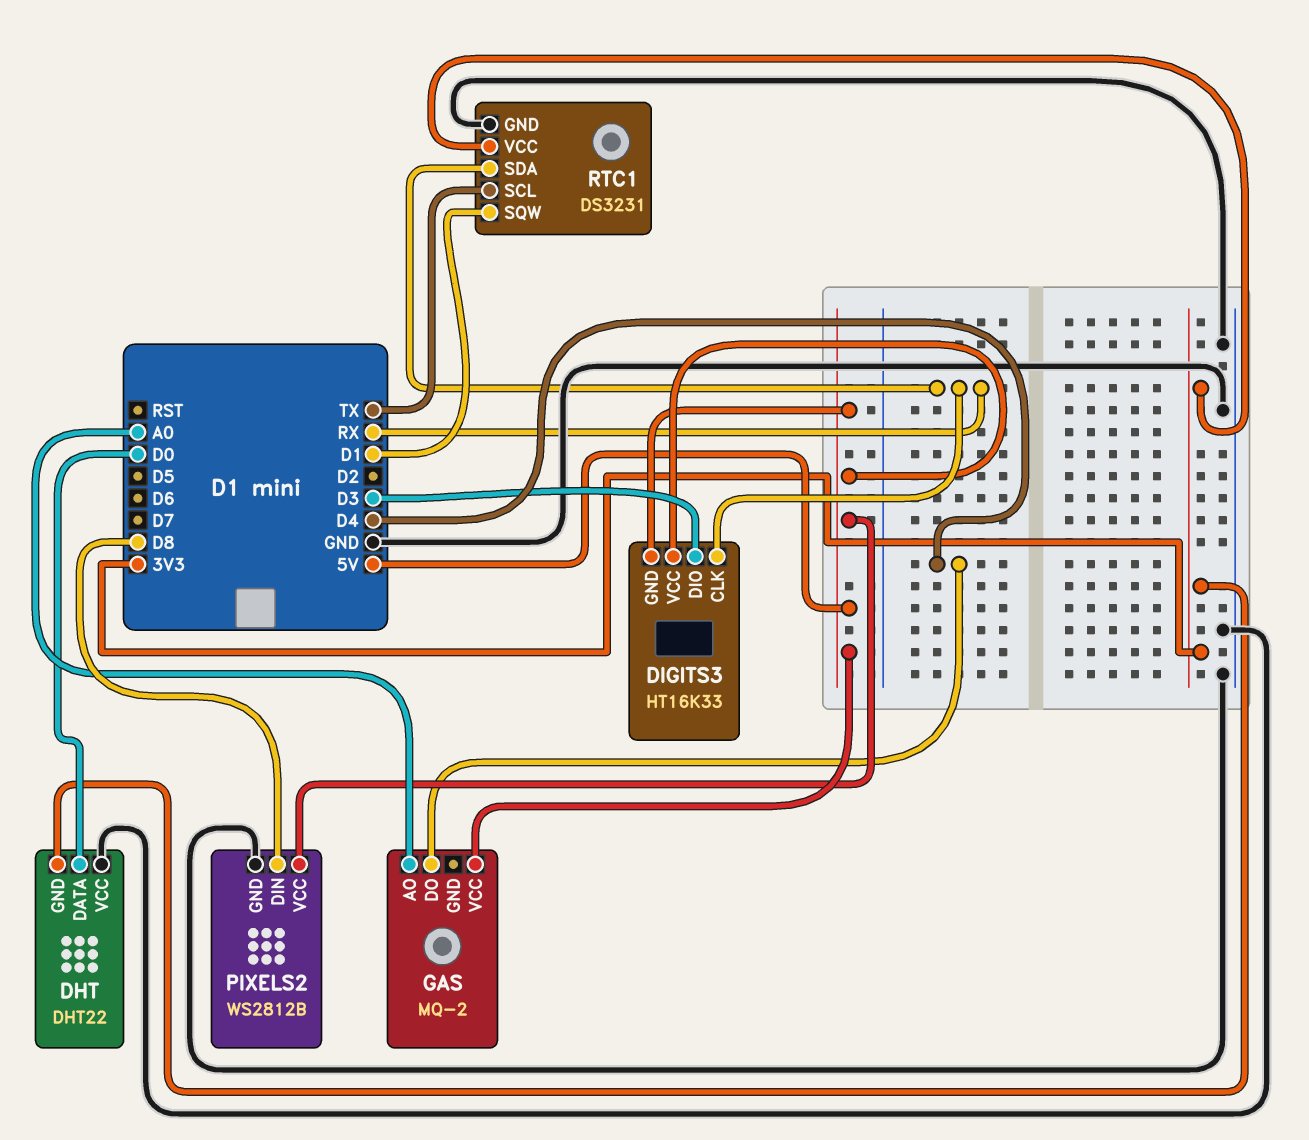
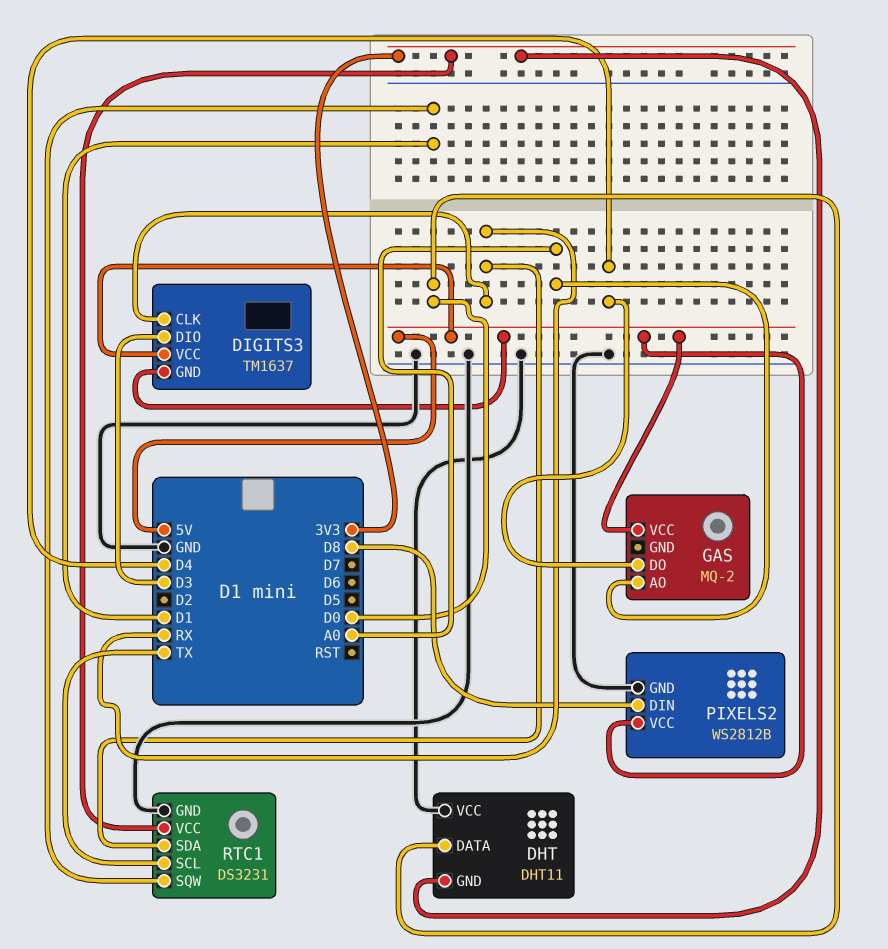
DHT: DHT22 -> DHT11
DIGITS3: HT16K33 -> TM1637

